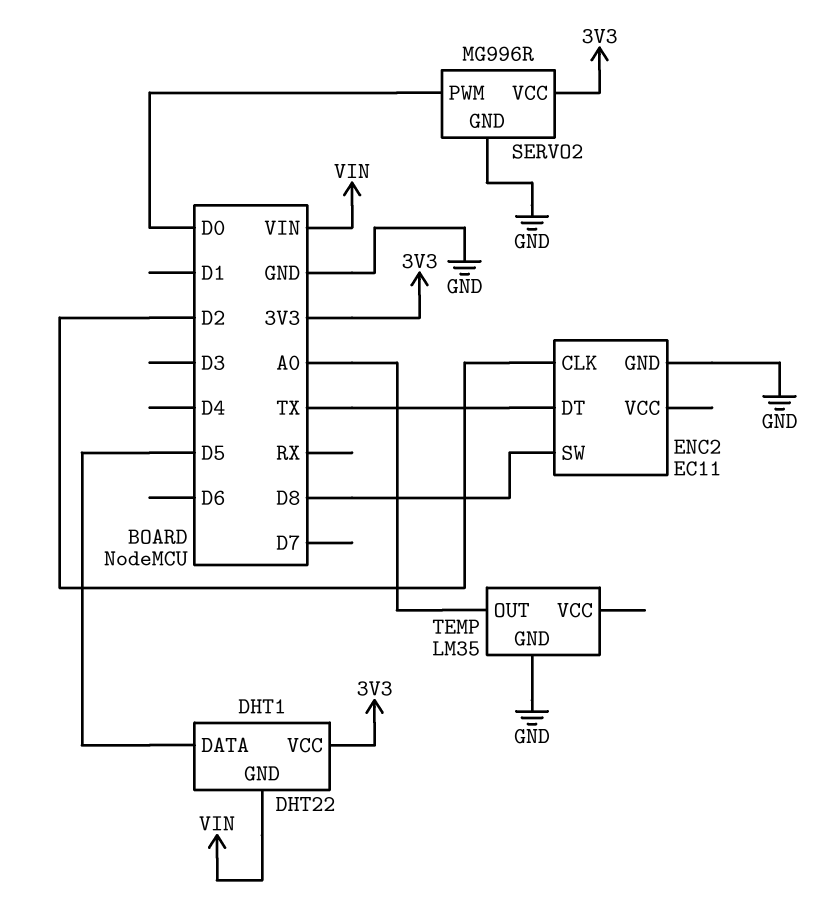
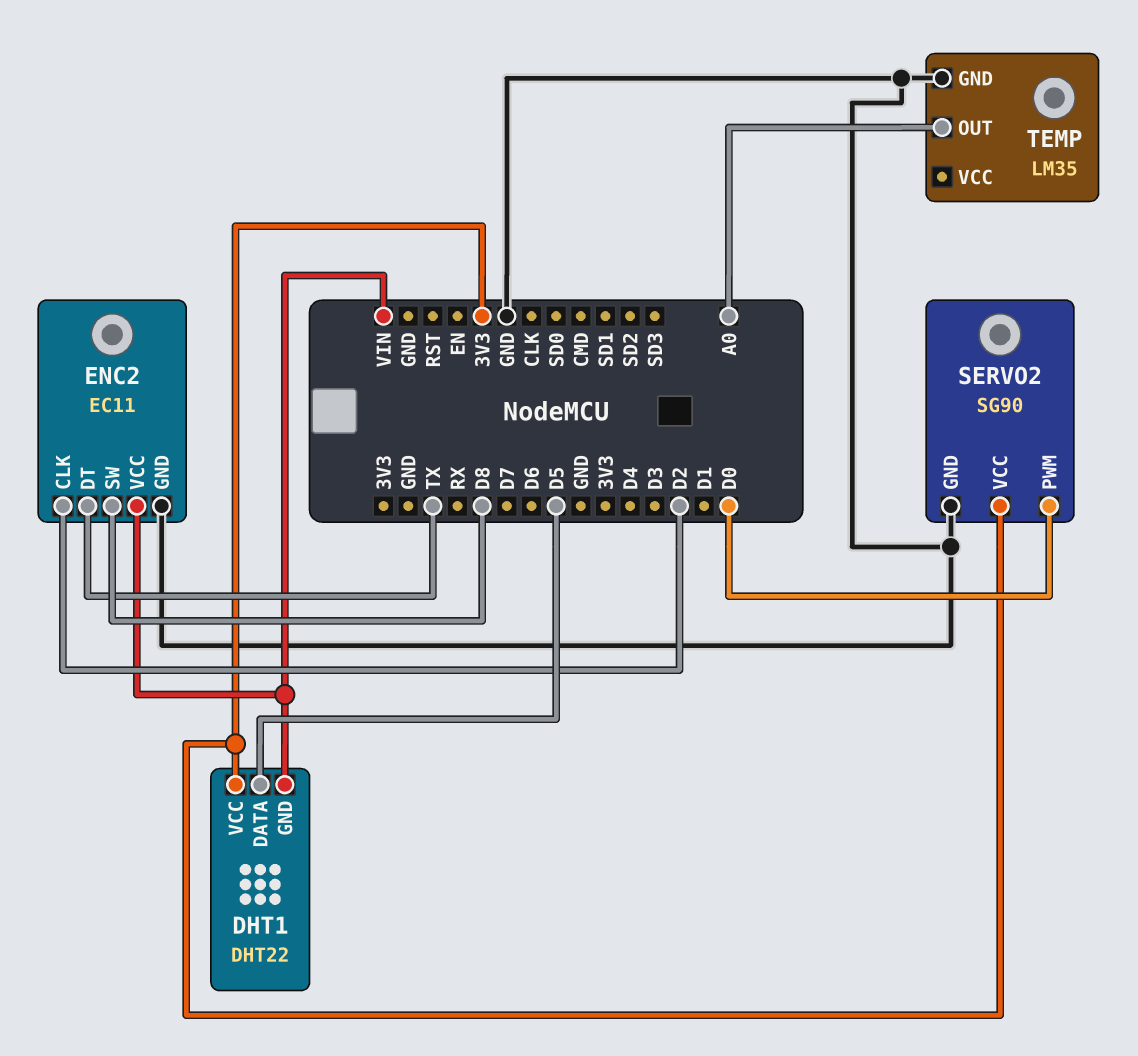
ENC2 pin VCC: none -> VIN
SERVO2: MG996R -> SG90

